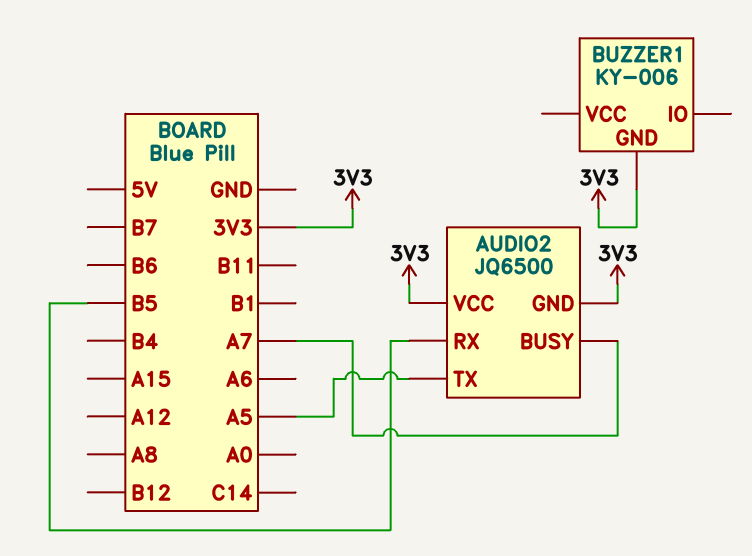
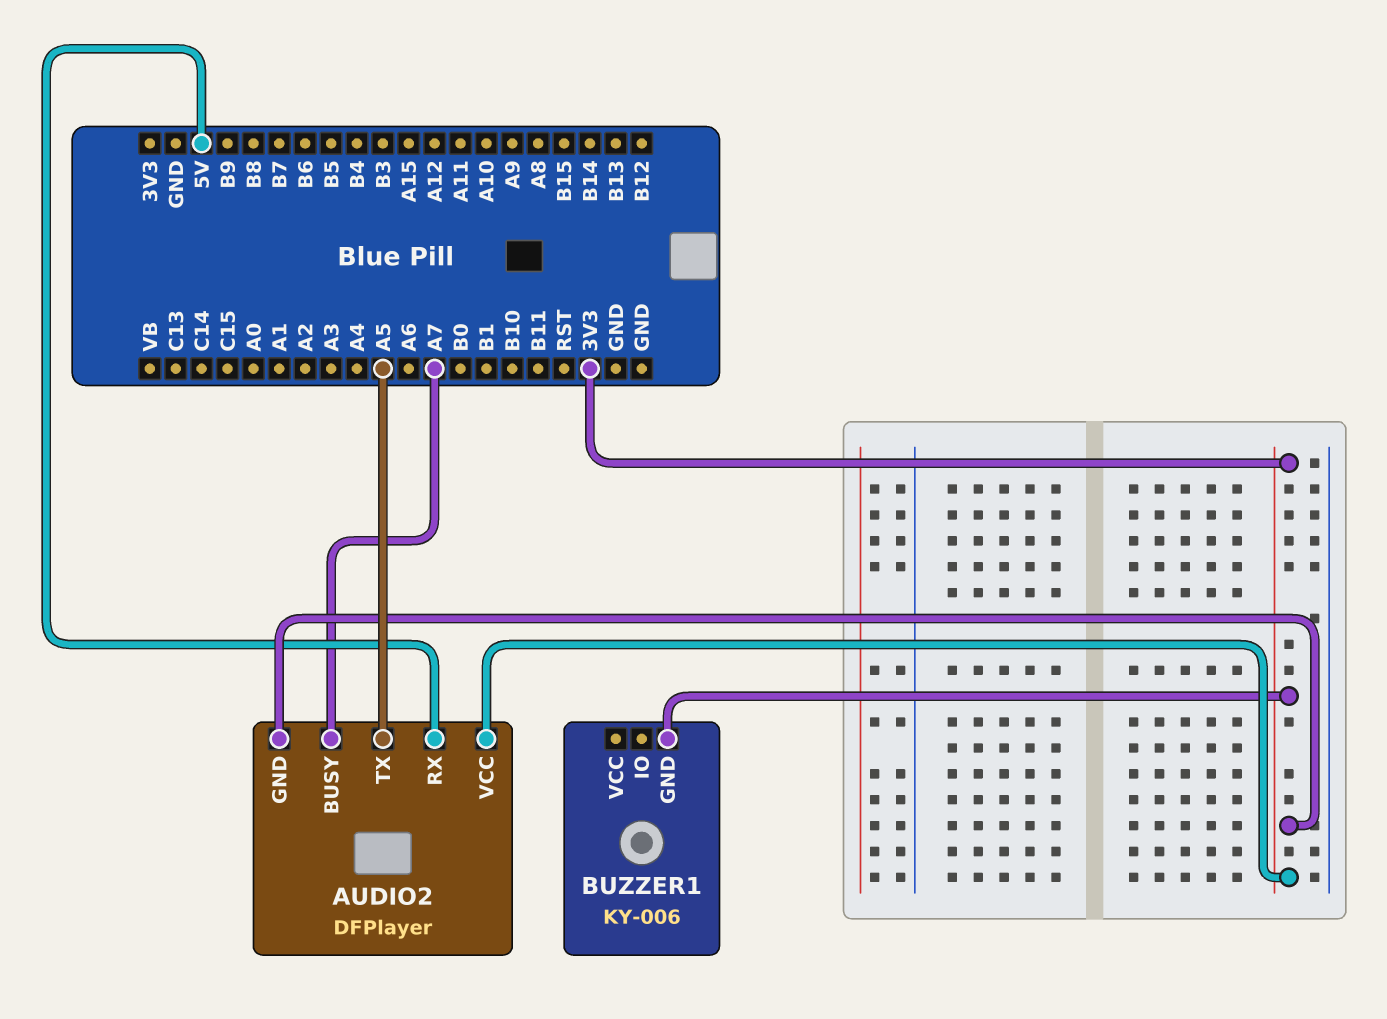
AUDIO2: JQ6500 -> DFPlayer
AUDIO2 pin RX: B5 -> 5V

